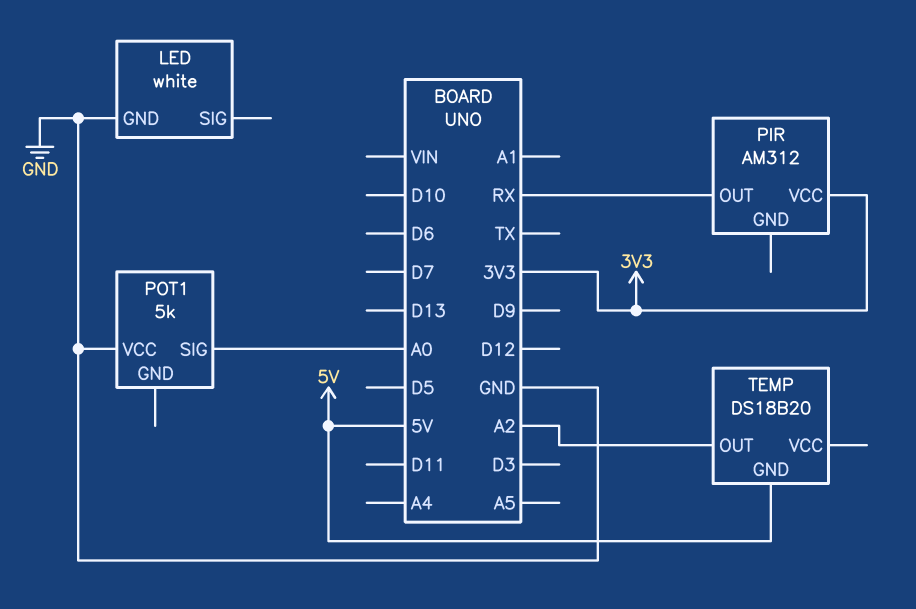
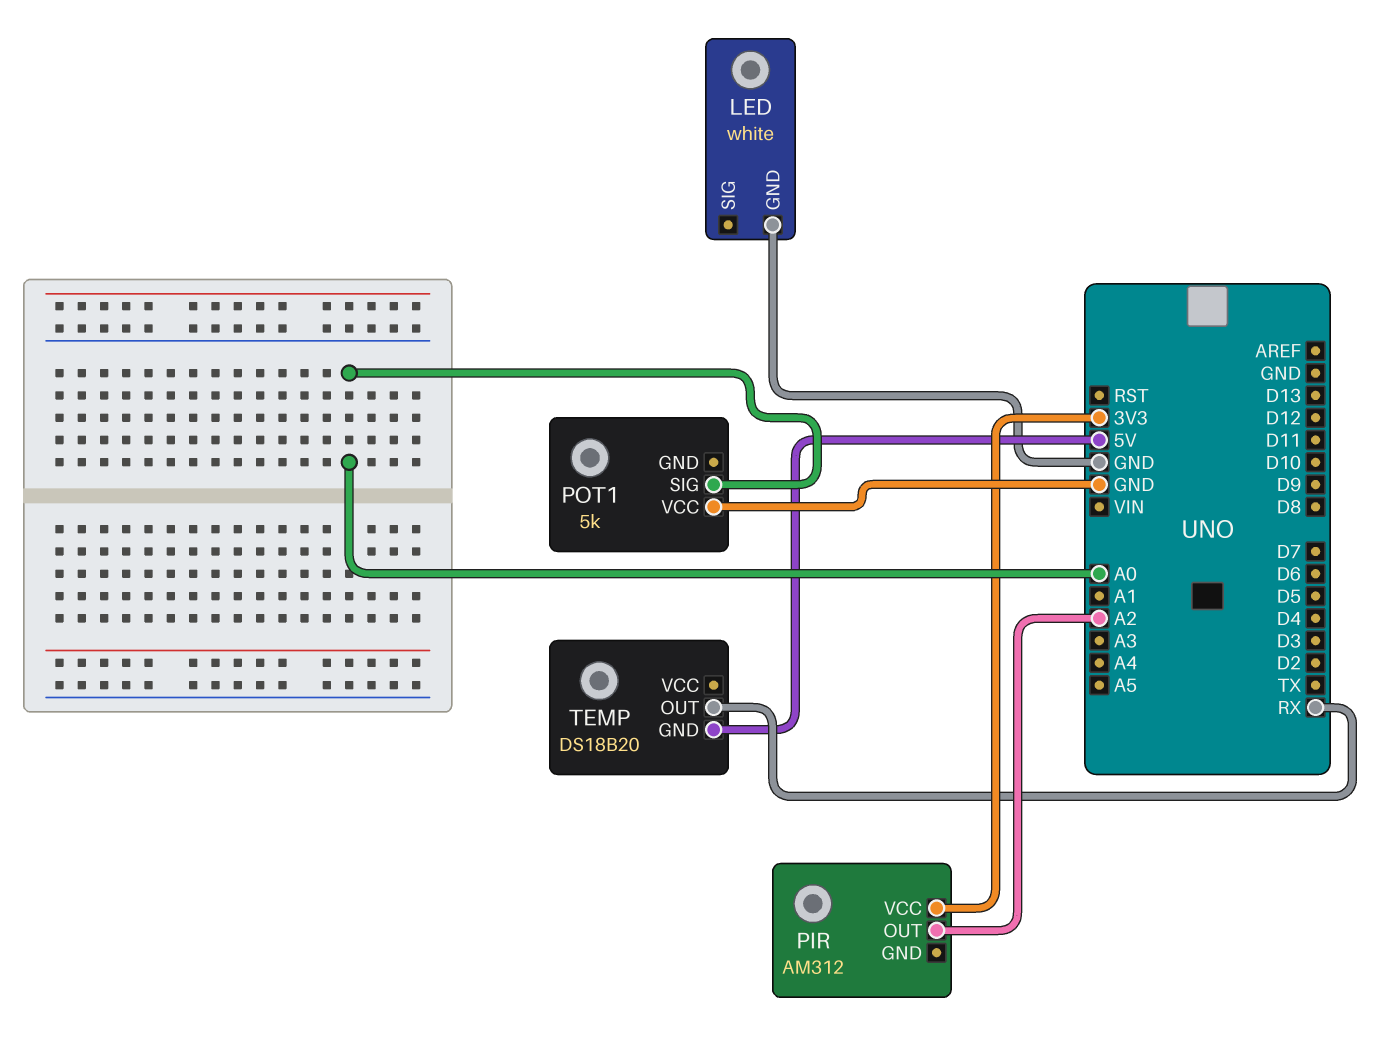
PIR pin OUT: RX -> A2
TEMP pin OUT: A2 -> RX

